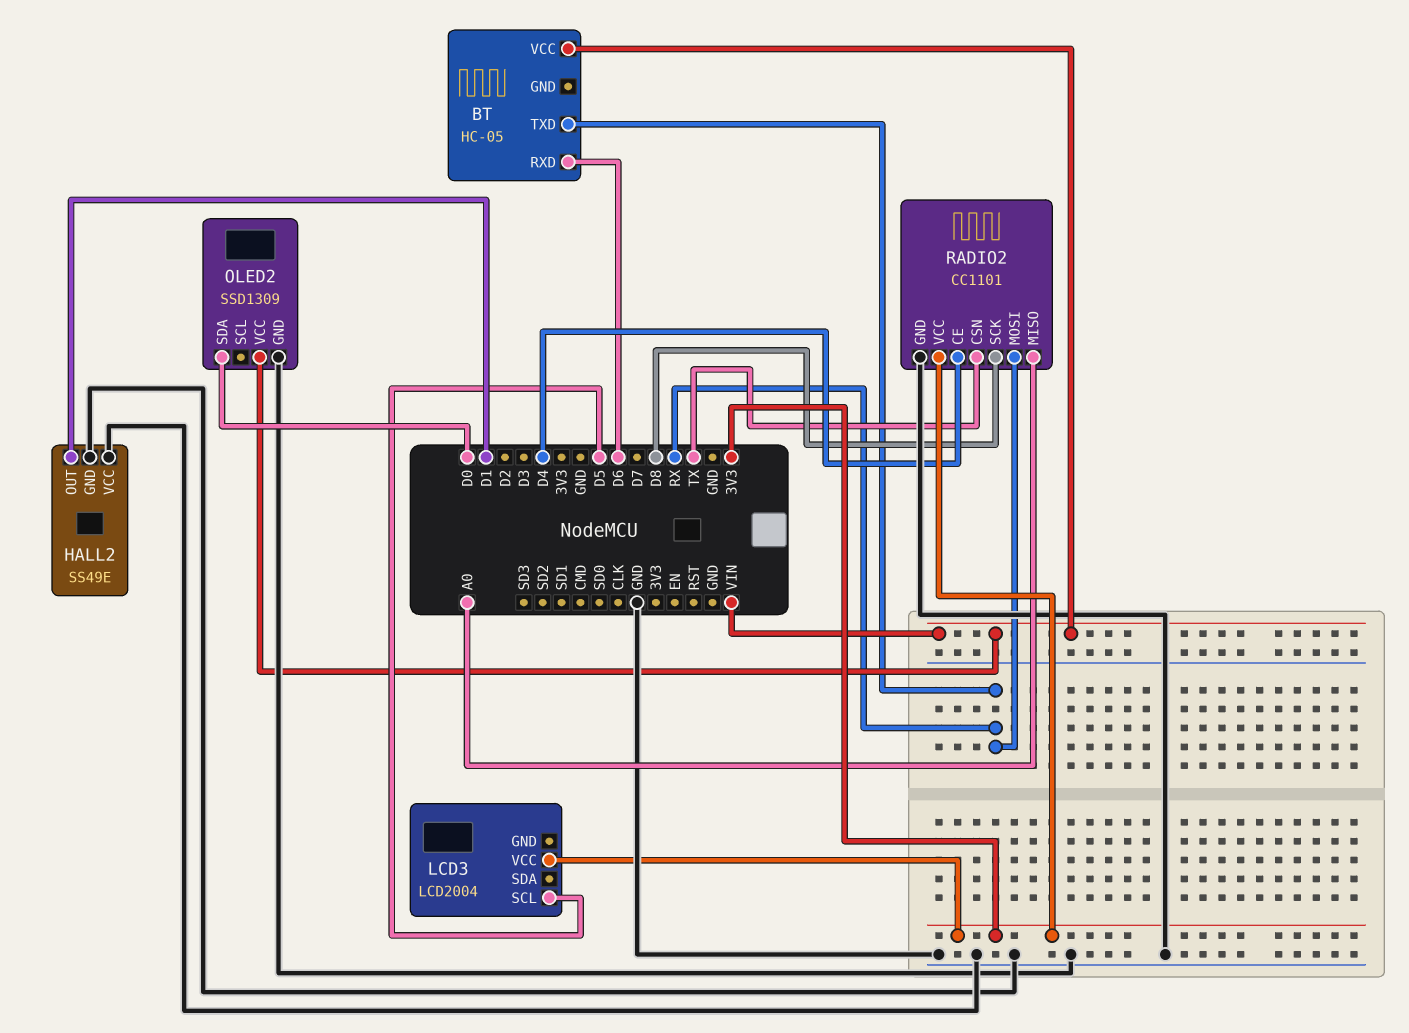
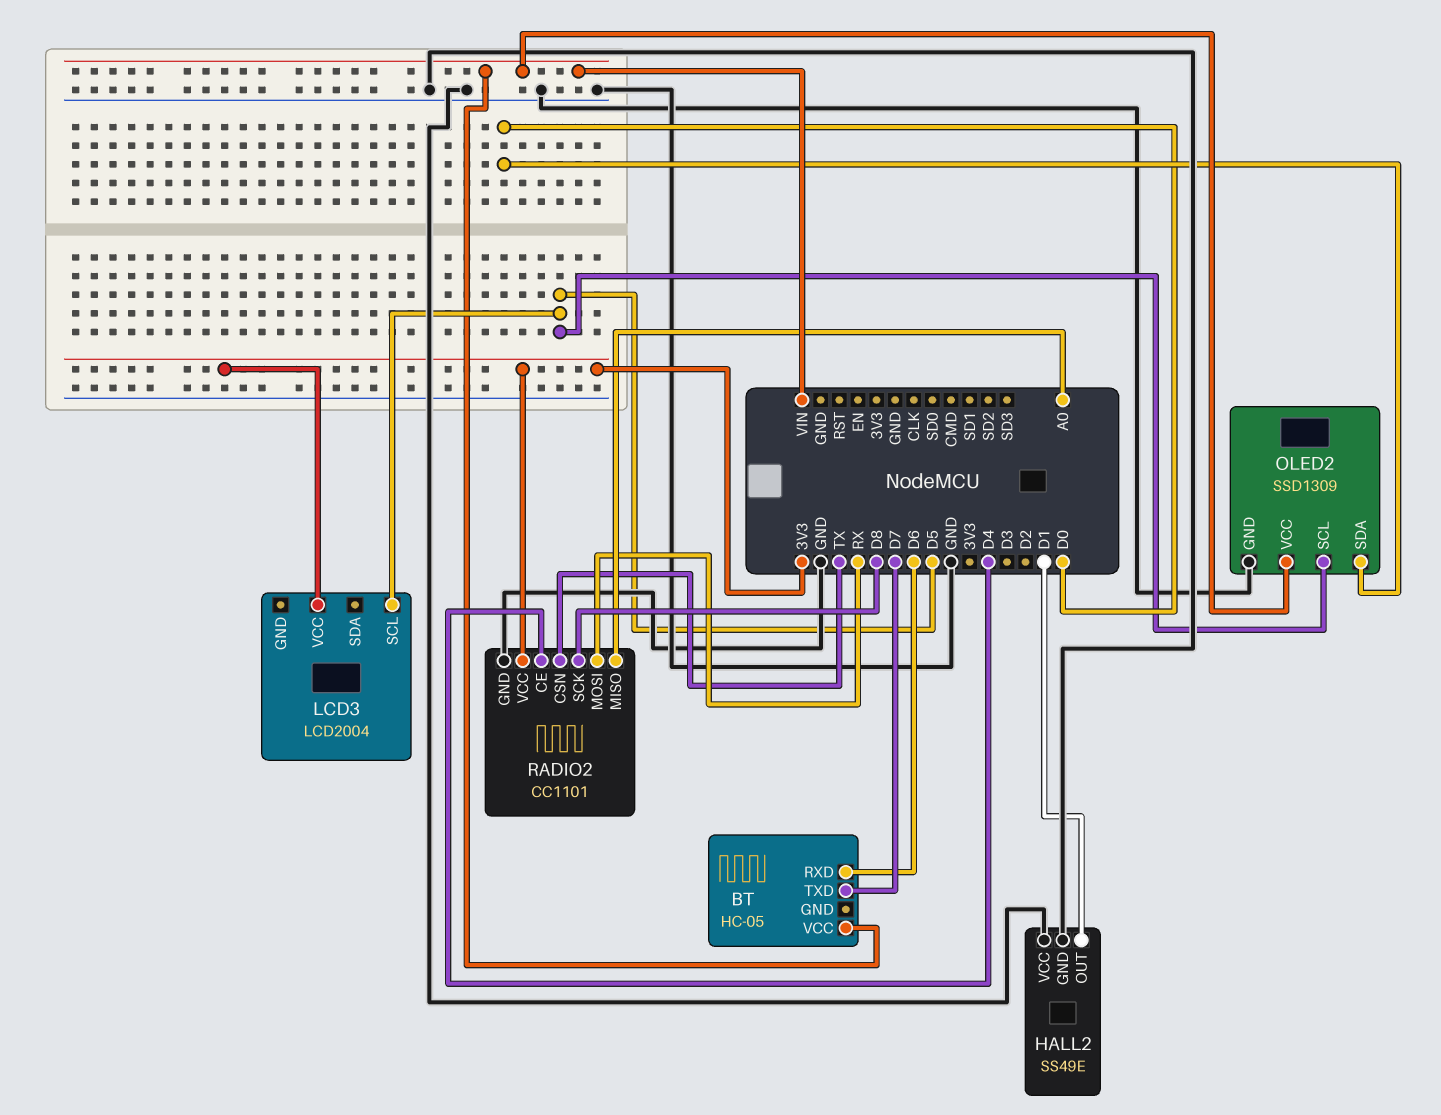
BT pin TXD: RX -> D7
OLED2 pin SCL: none -> D5

